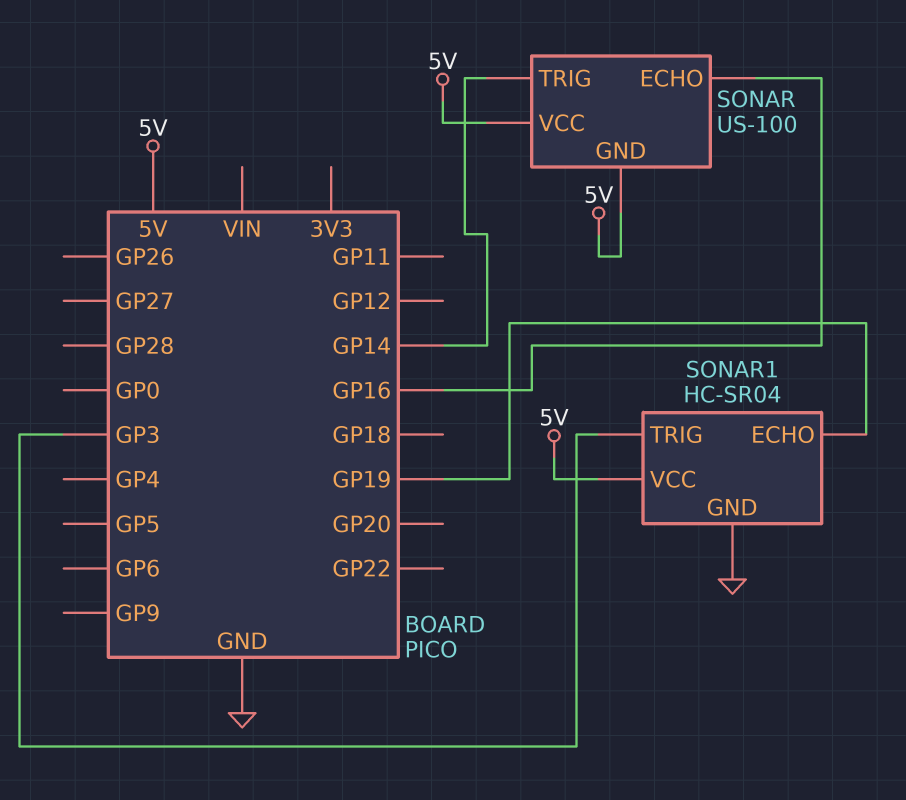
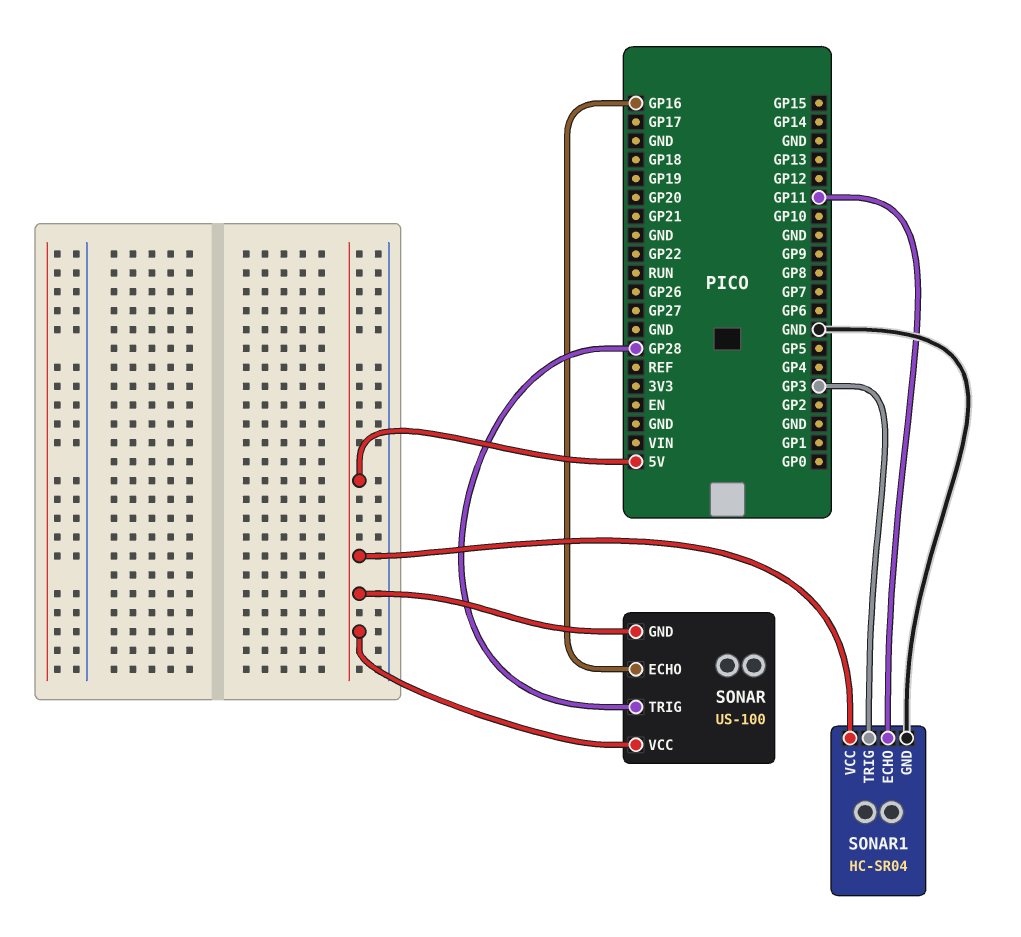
SONAR pin TRIG: GP14 -> GP28
SONAR1 pin ECHO: GP19 -> GP11

